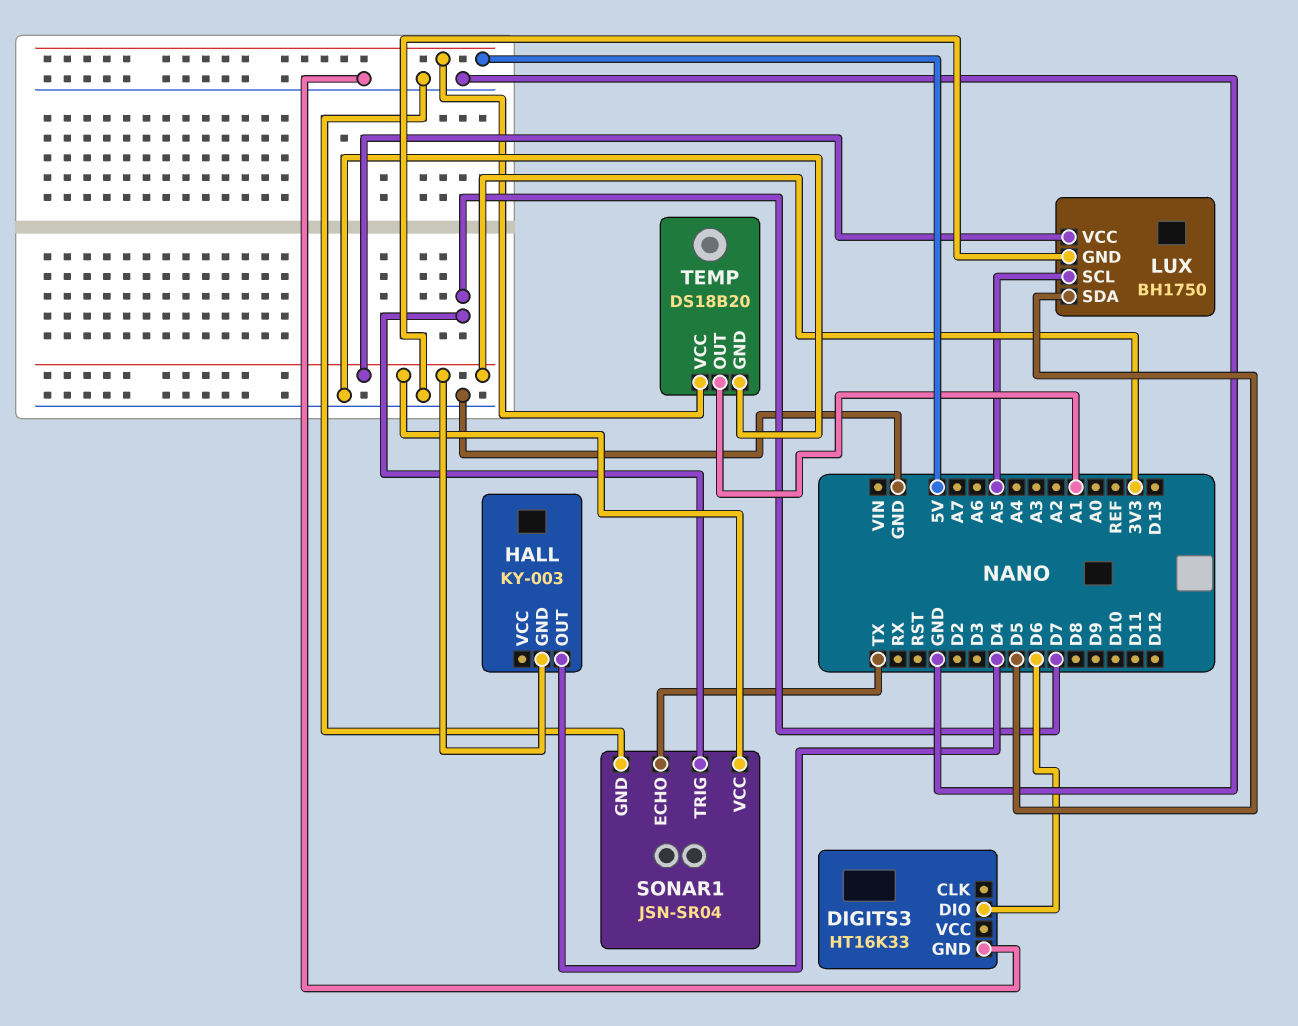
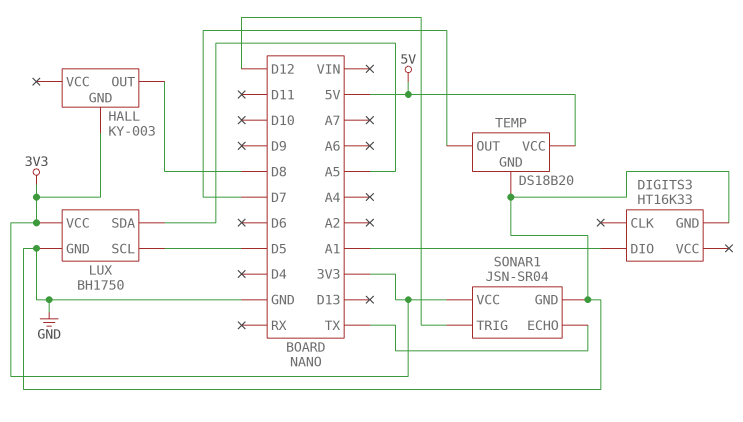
DIGITS3 pin DIO: D6 -> A1
HALL pin OUT: D4 -> D8
LUX pin SCL: A5 -> D5
LUX pin SDA: D5 -> A5
SONAR1 pin TRIG: D7 -> D12
TEMP pin OUT: A1 -> D7

